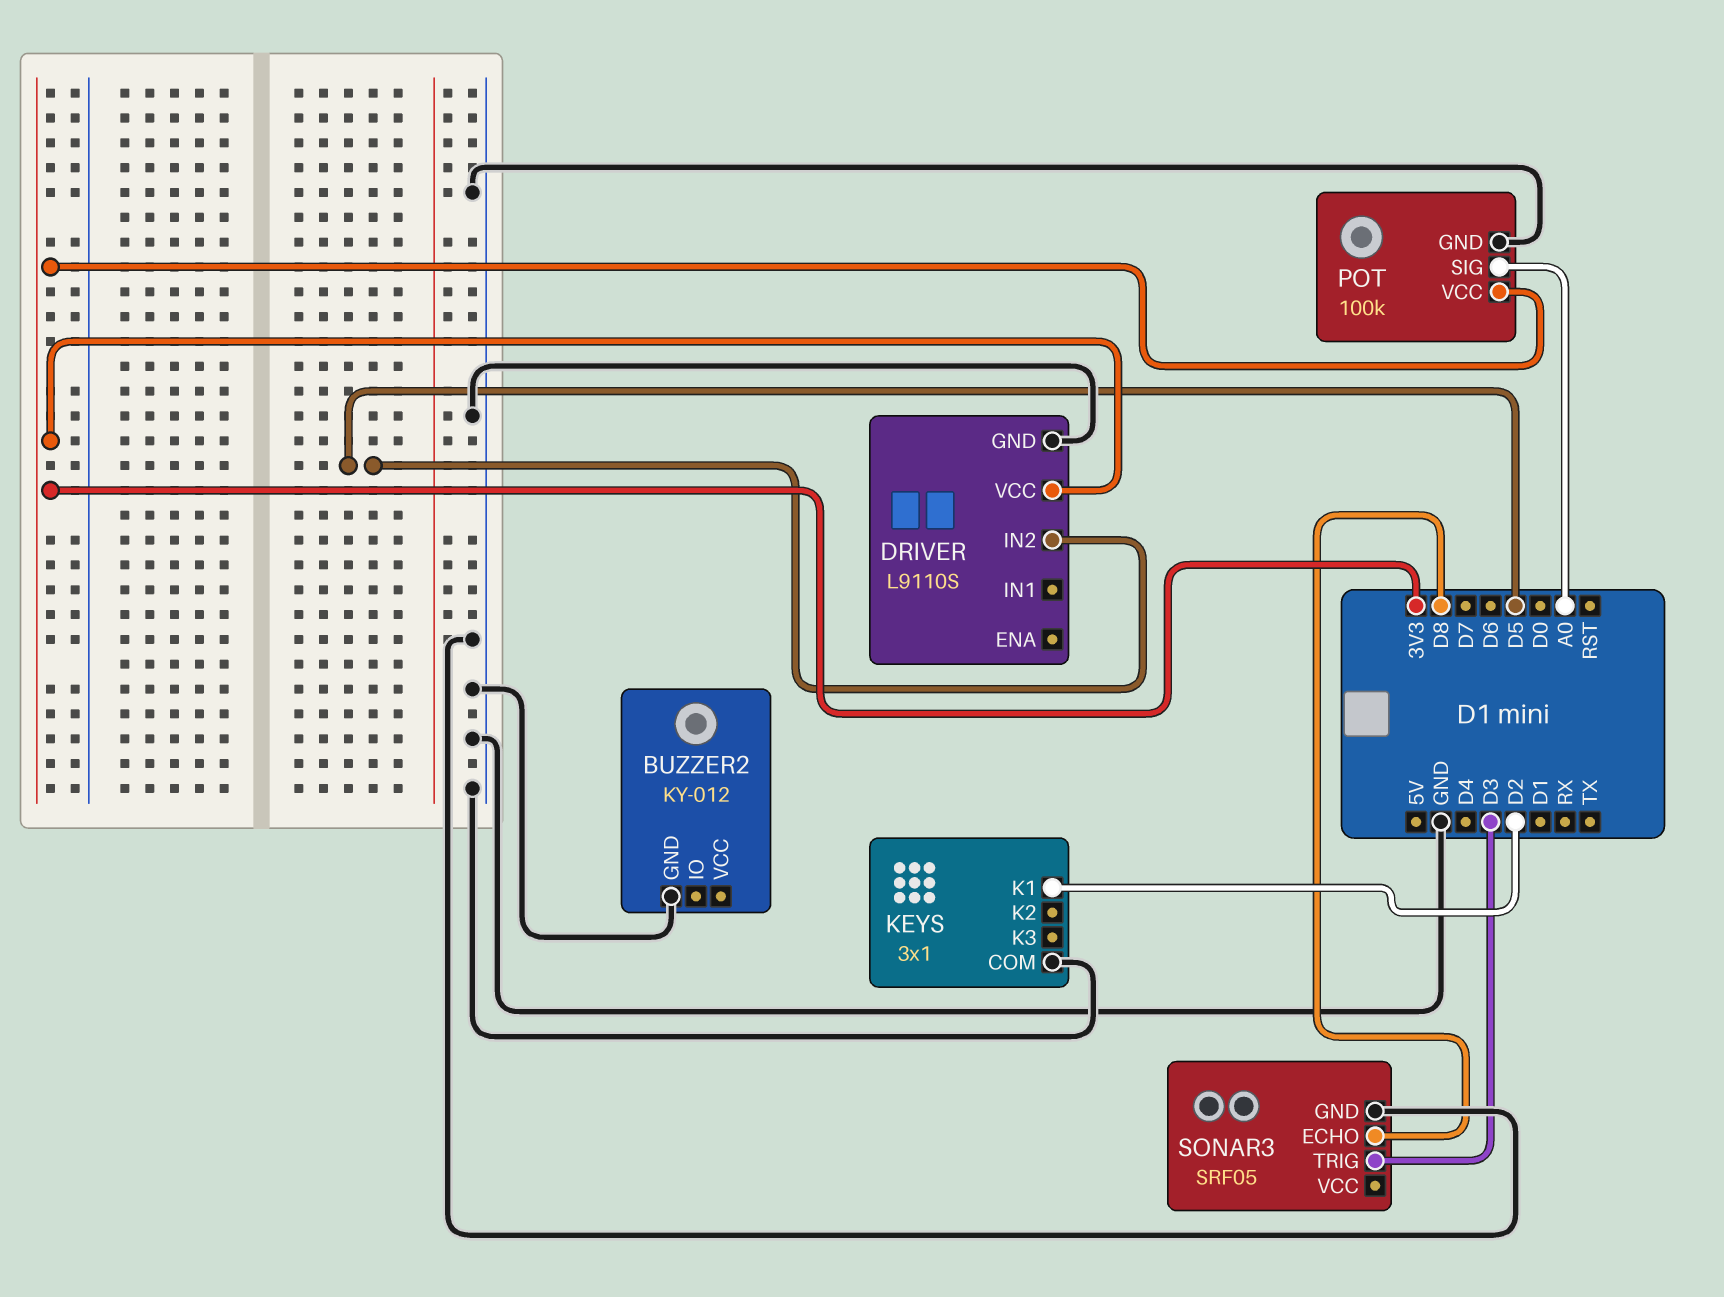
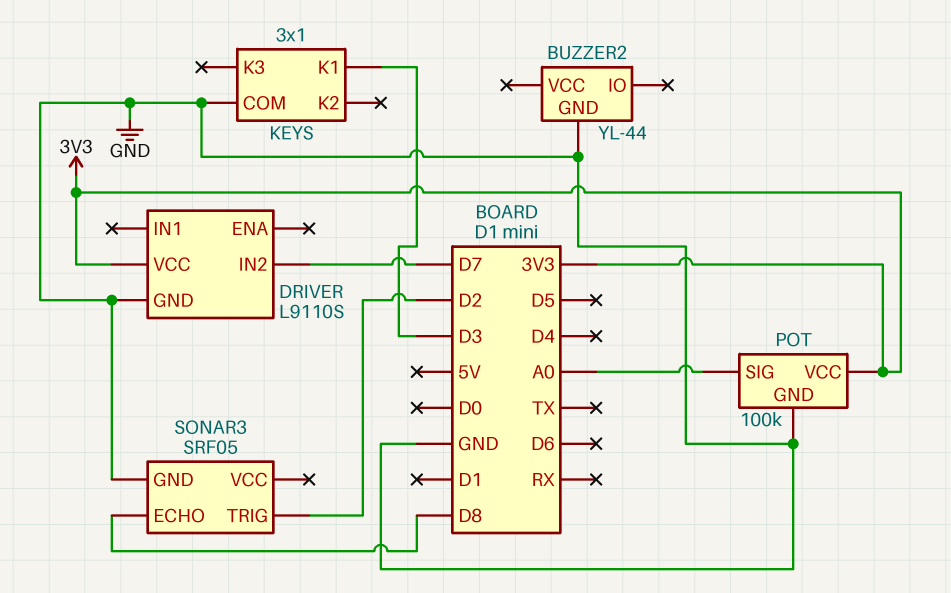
BUZZER2: KY-012 -> YL-44
DRIVER pin IN2: D5 -> D7
KEYS pin K1: D2 -> D3
SONAR3 pin TRIG: D3 -> D2

